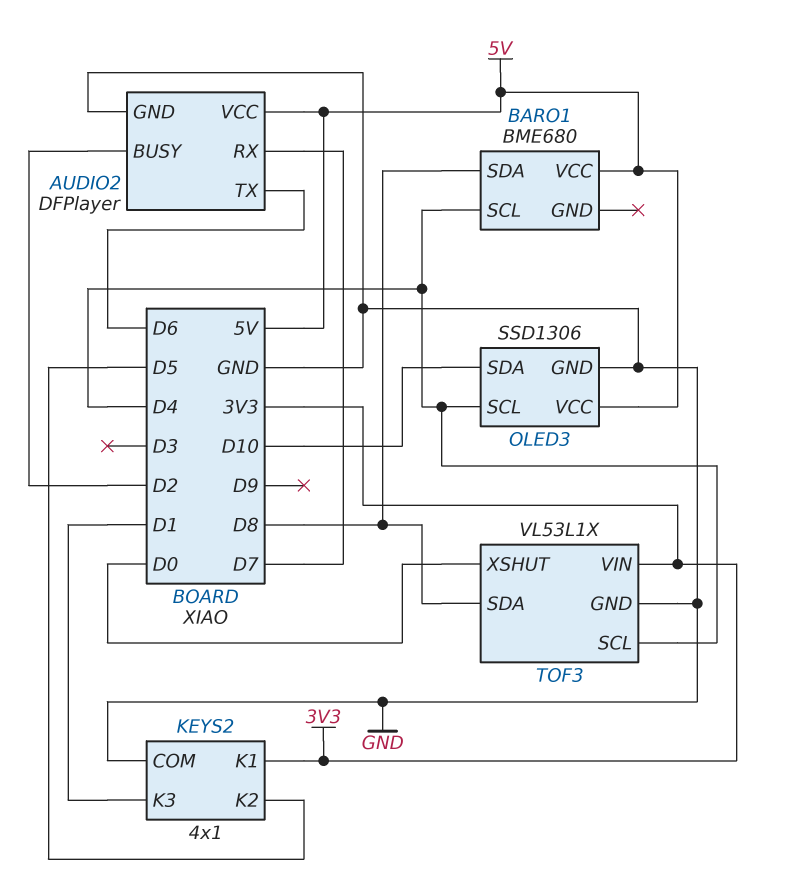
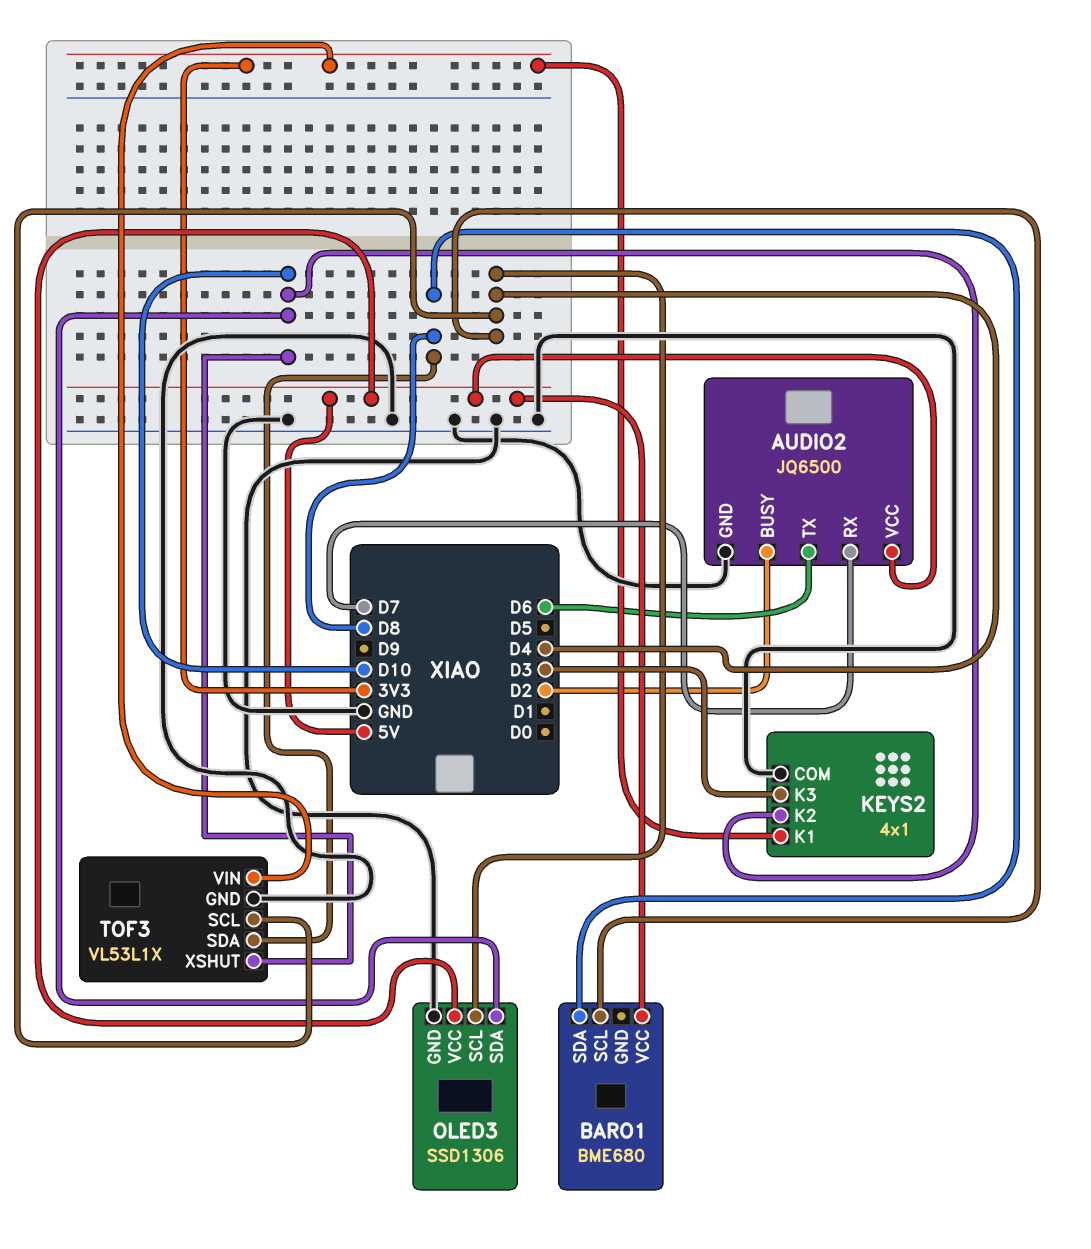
AUDIO2: DFPlayer -> JQ6500
KEYS2 pin K2: D5 -> D10
KEYS2 pin K3: D1 -> D3
TOF3 pin XSHUT: D0 -> D10

